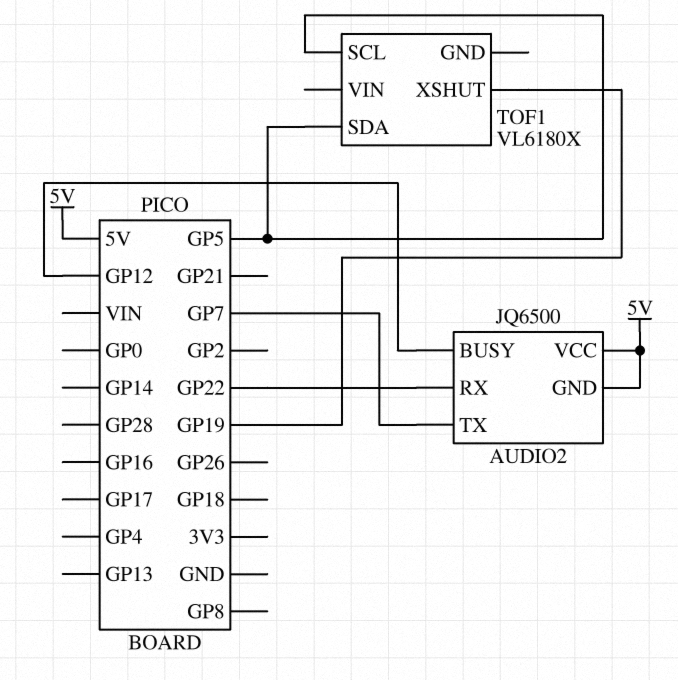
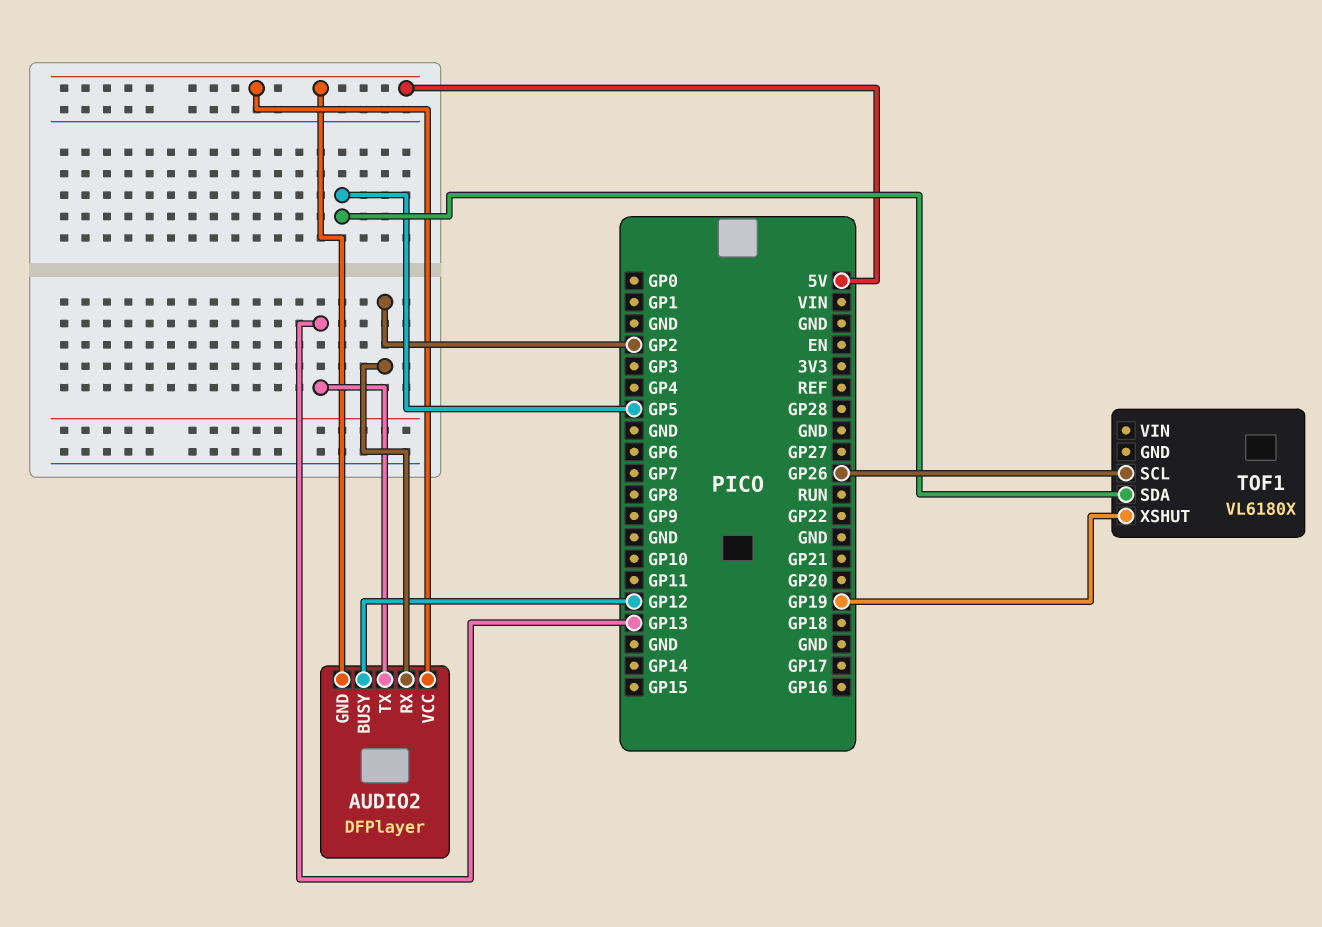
AUDIO2: JQ6500 -> DFPlayer
AUDIO2 pin RX: GP22 -> GP2
AUDIO2 pin TX: GP7 -> GP13
TOF1 pin SCL: GP5 -> GP26

